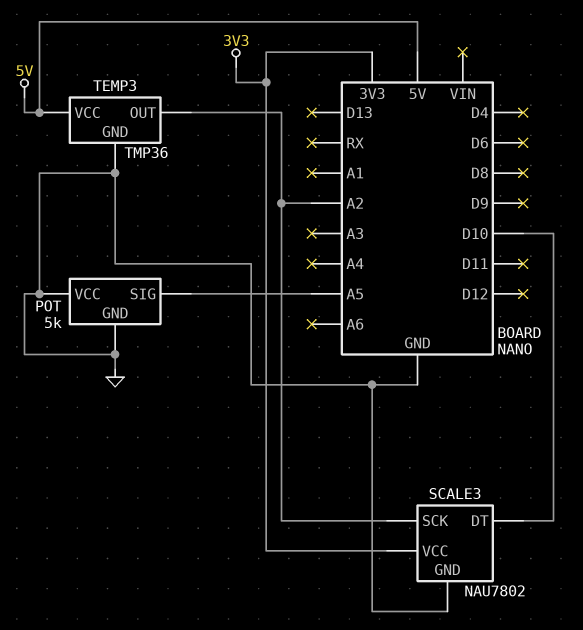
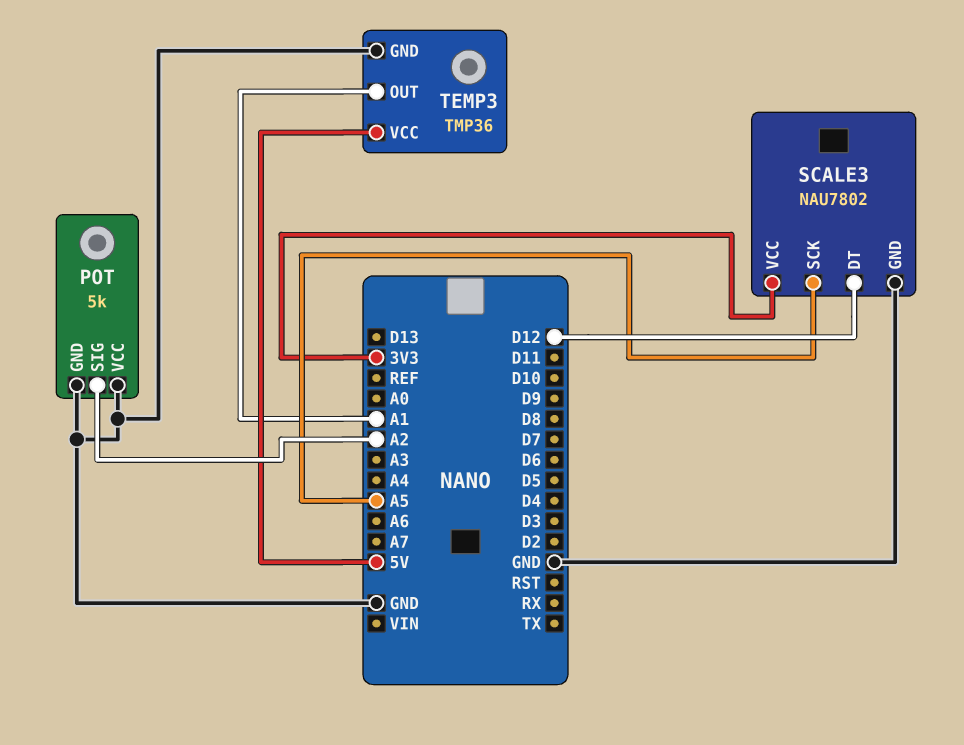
POT pin SIG: A5 -> A2
SCALE3 pin DT: D10 -> D12
SCALE3 pin SCK: A2 -> A5
TEMP3 pin OUT: A2 -> A1

